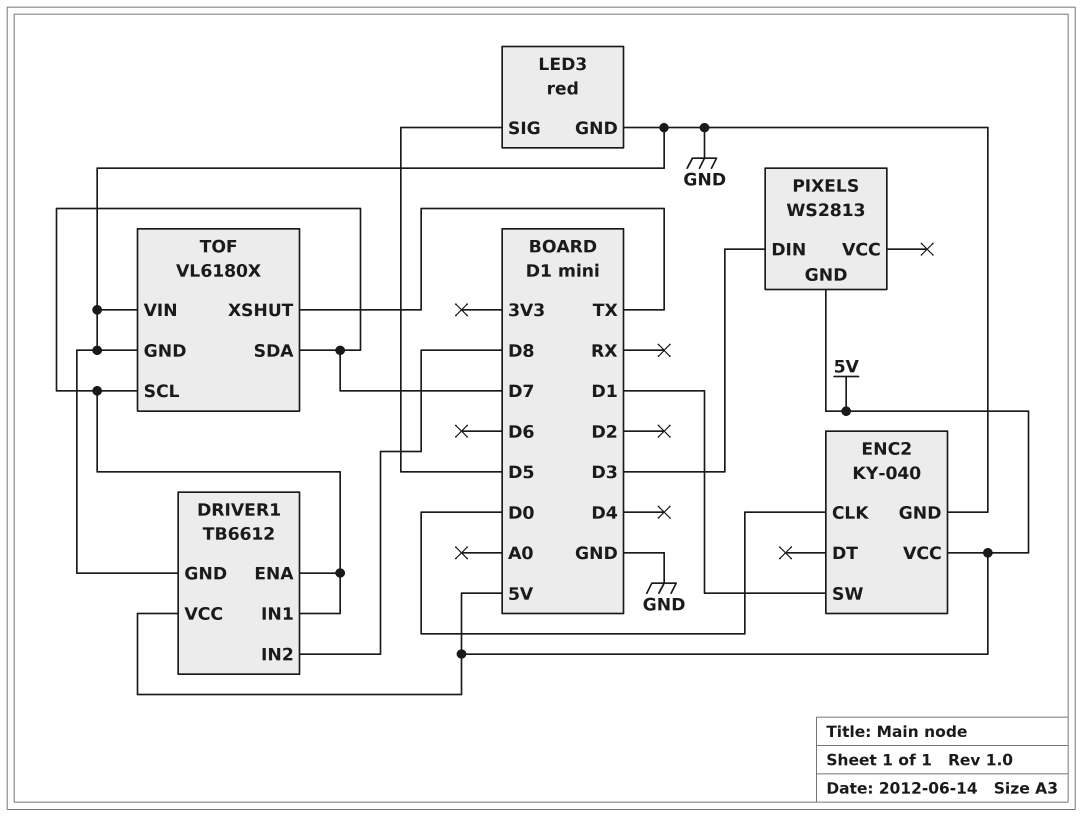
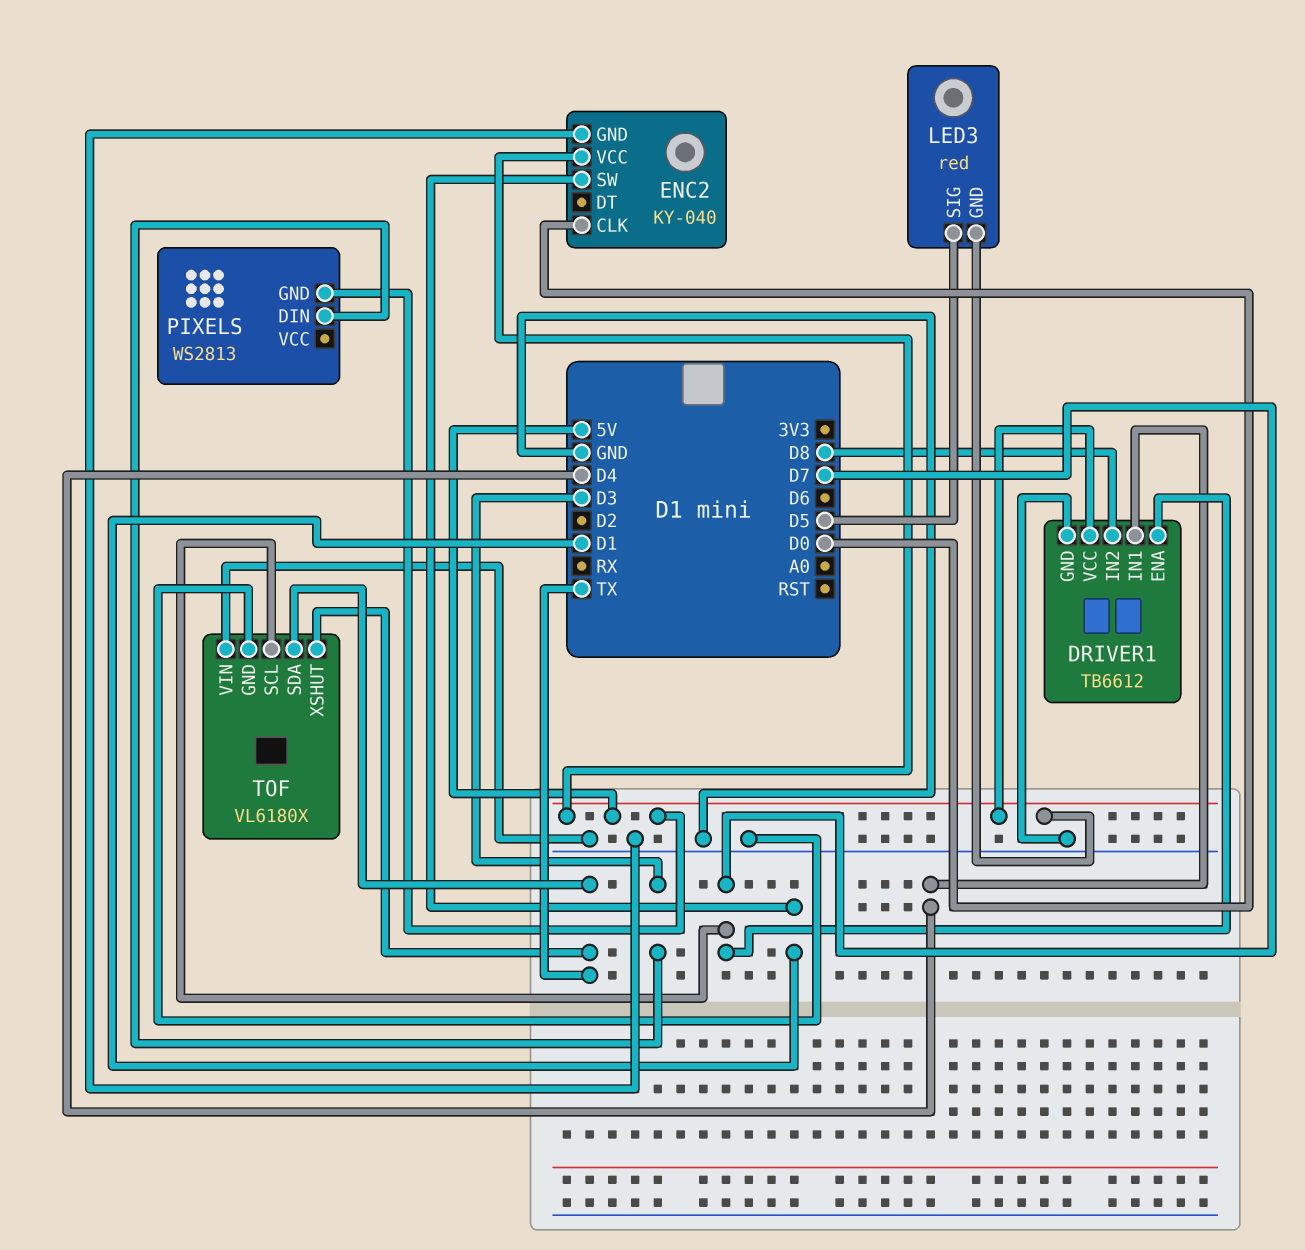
DRIVER1 pin IN1: D7 -> D4
LED3 pin GND: GND -> 5V
TOF pin SDA: D7 -> TX

